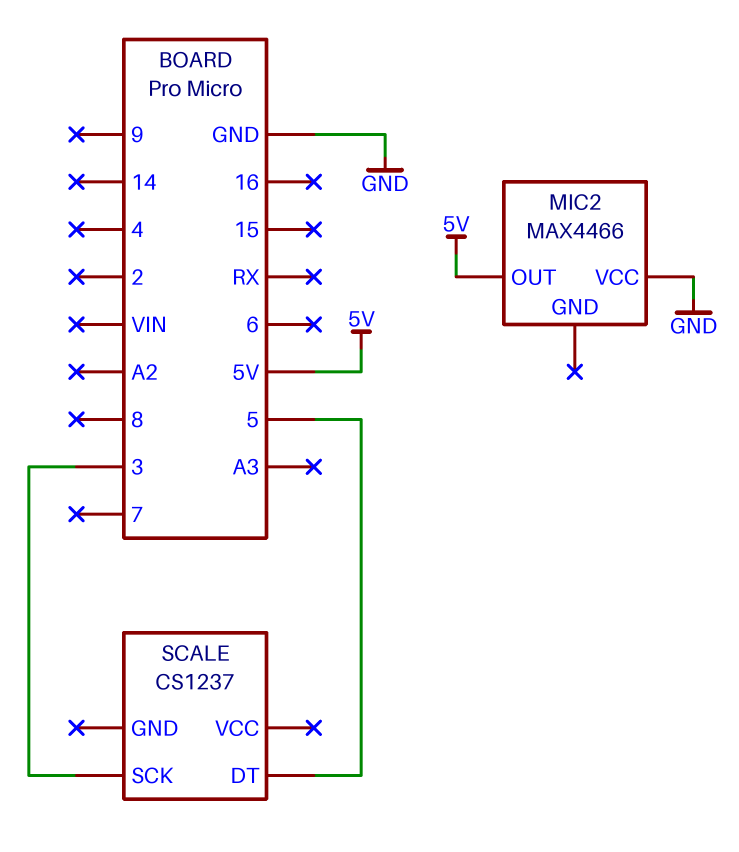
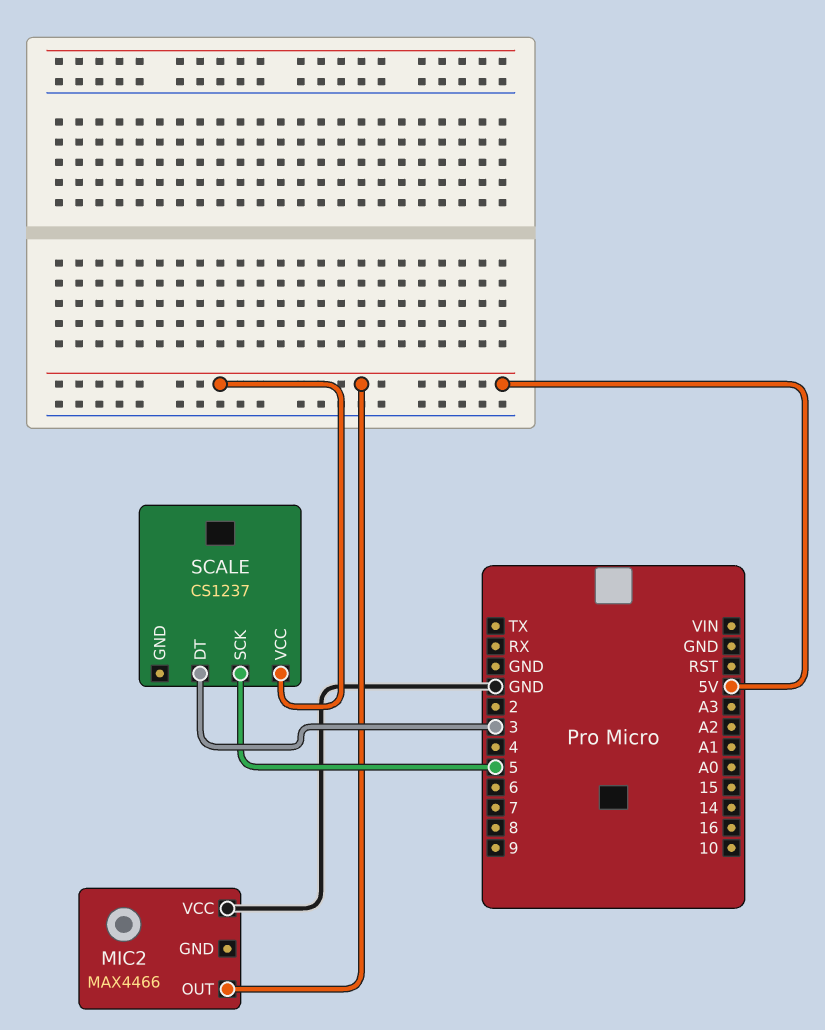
SCALE pin DT: 5 -> 3
SCALE pin SCK: 3 -> 5
SCALE pin VCC: none -> 5V

